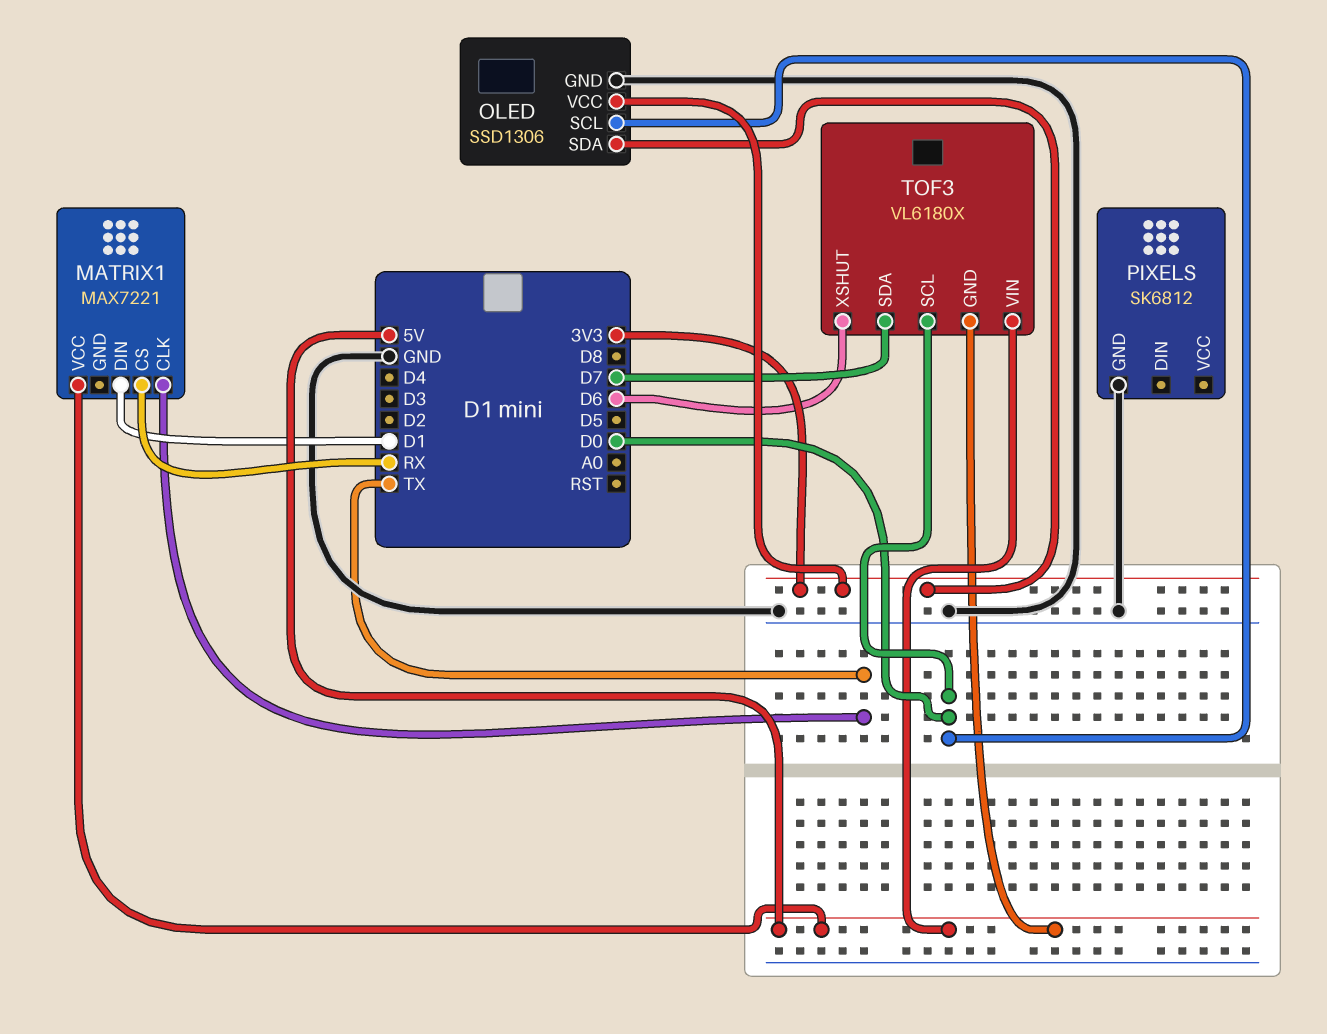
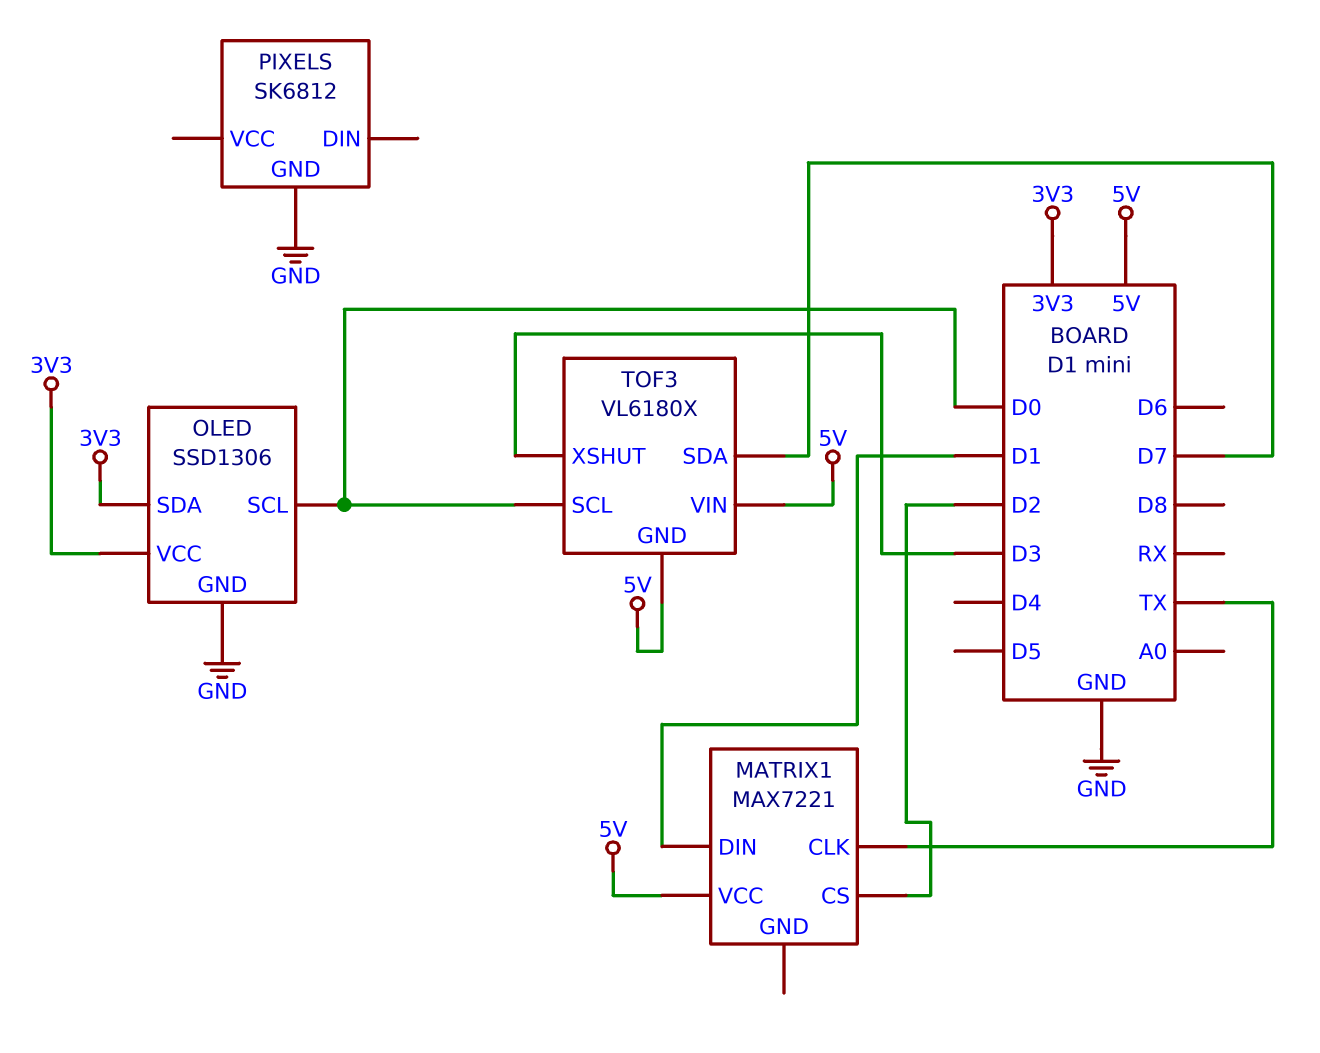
MATRIX1 pin CS: RX -> D2
TOF3 pin XSHUT: D6 -> D3

